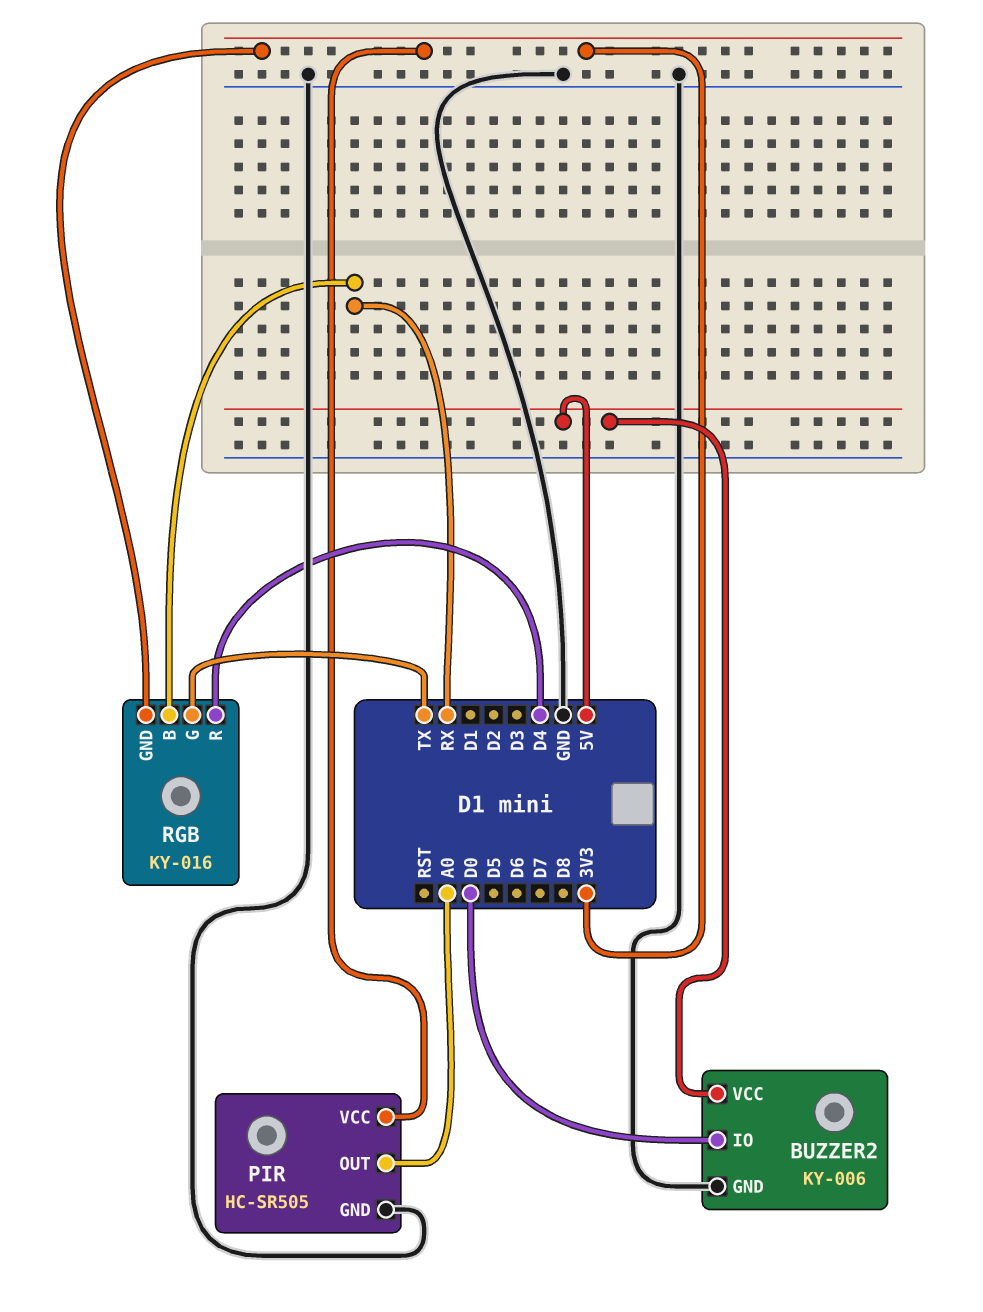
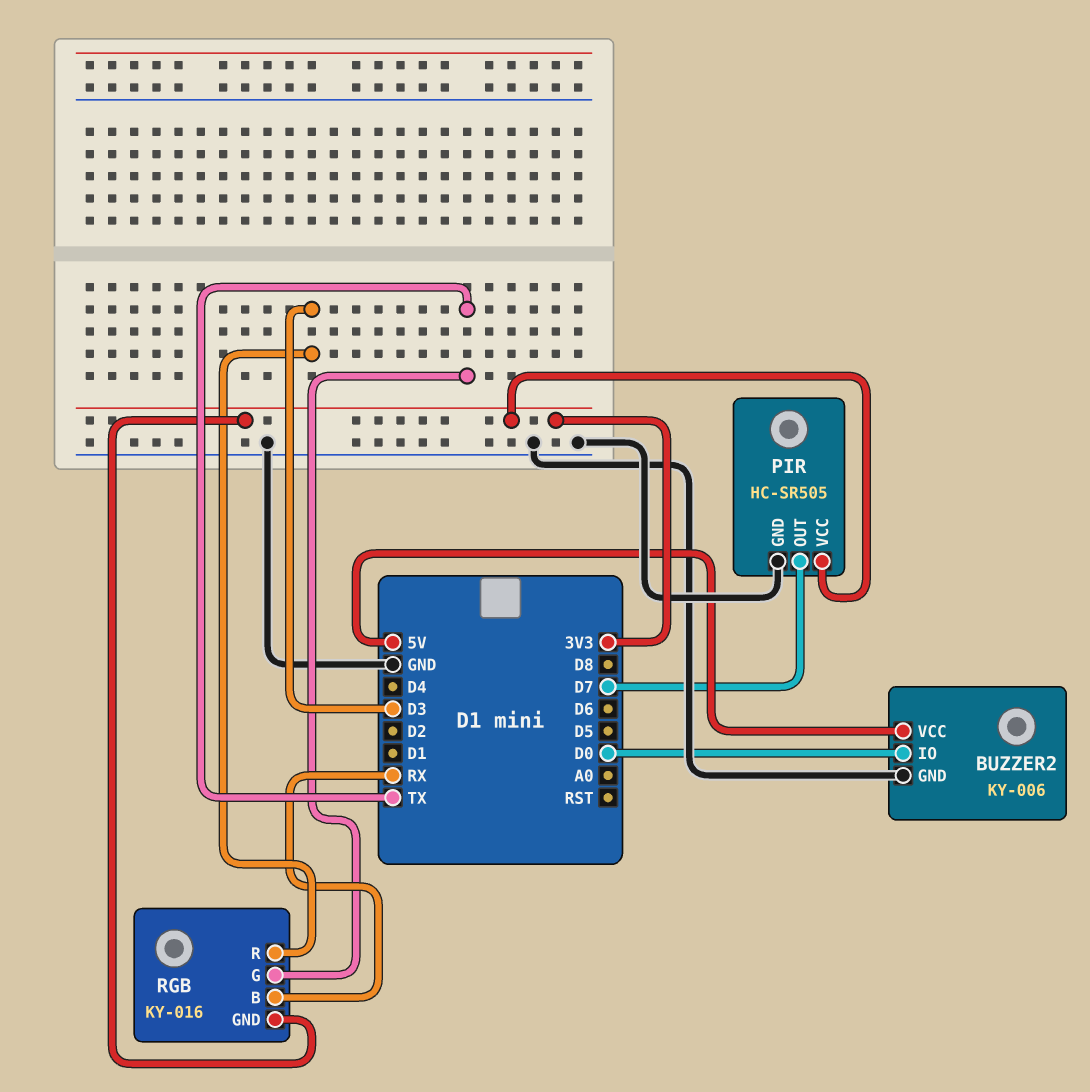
PIR pin OUT: A0 -> D7
RGB pin R: D4 -> D3

